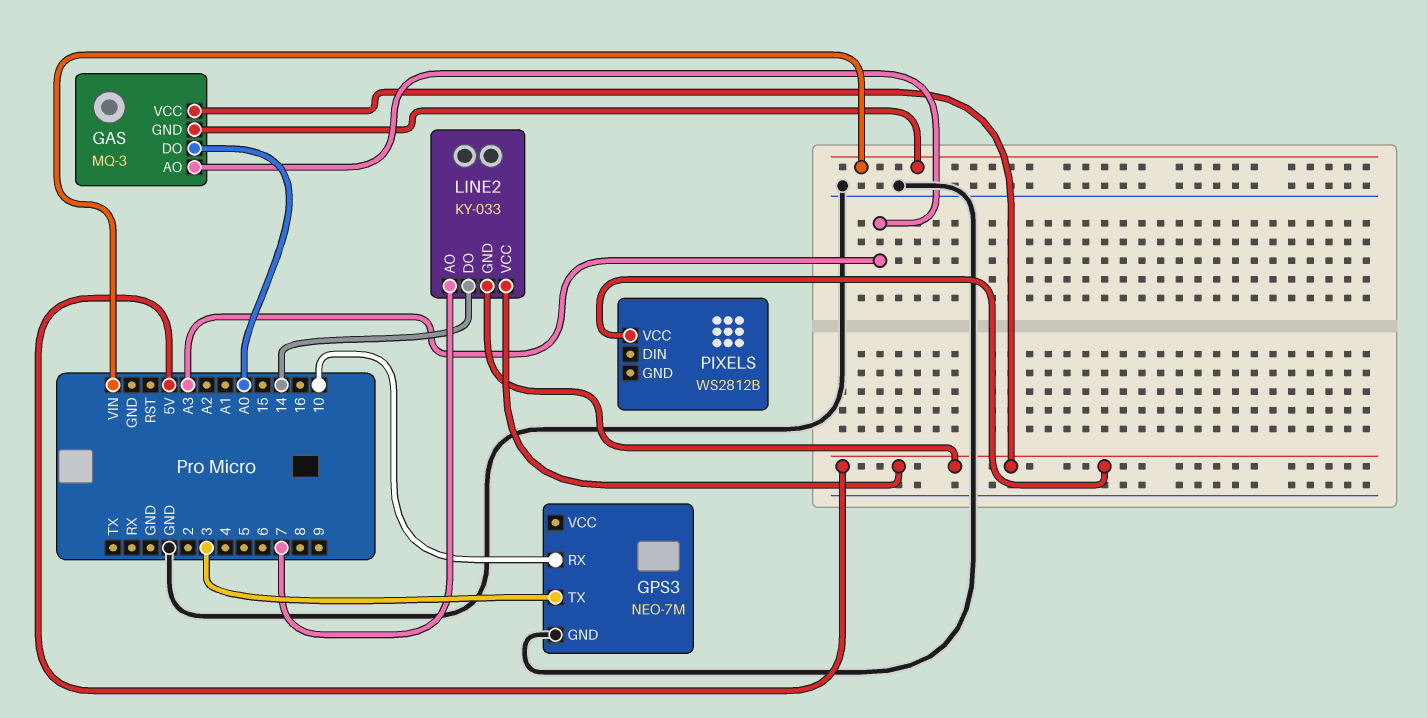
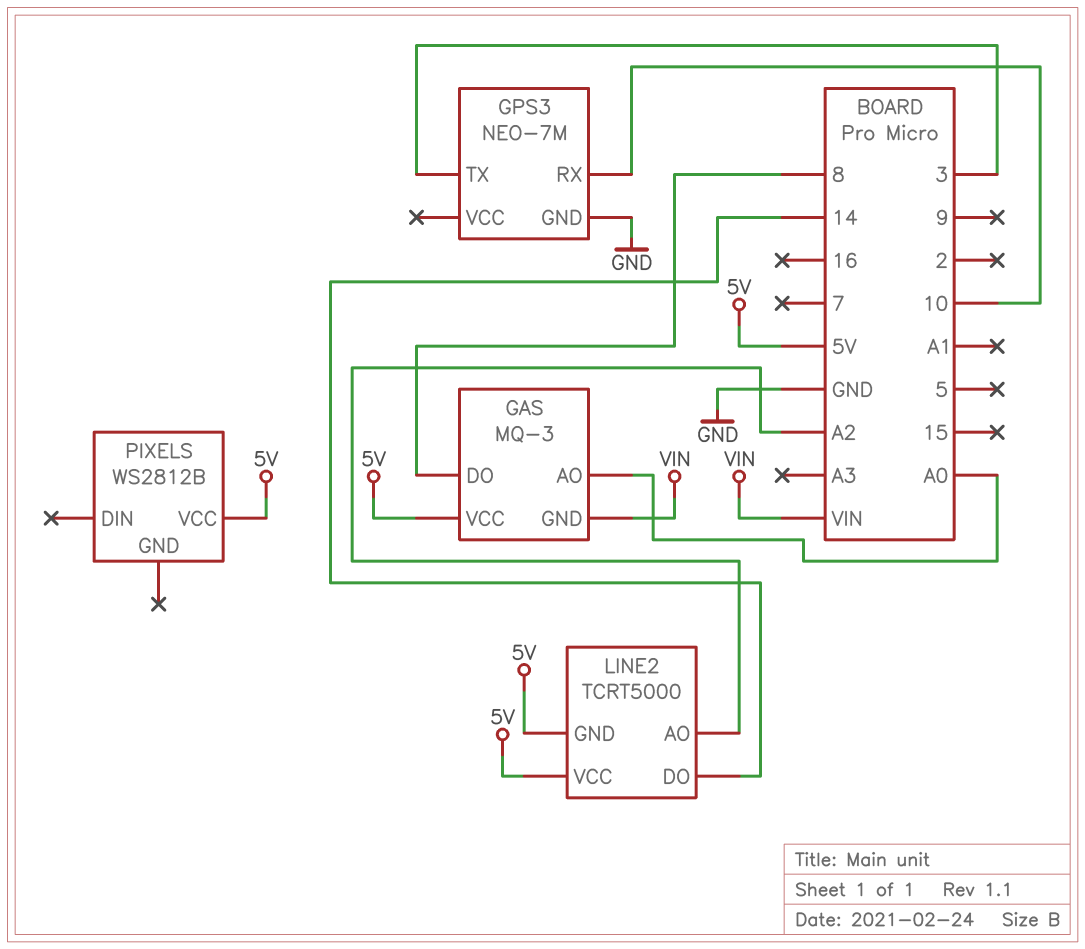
GAS pin AO: A3 -> A0
GAS pin DO: A0 -> 8
LINE2: KY-033 -> TCRT5000
LINE2 pin AO: 7 -> A2

